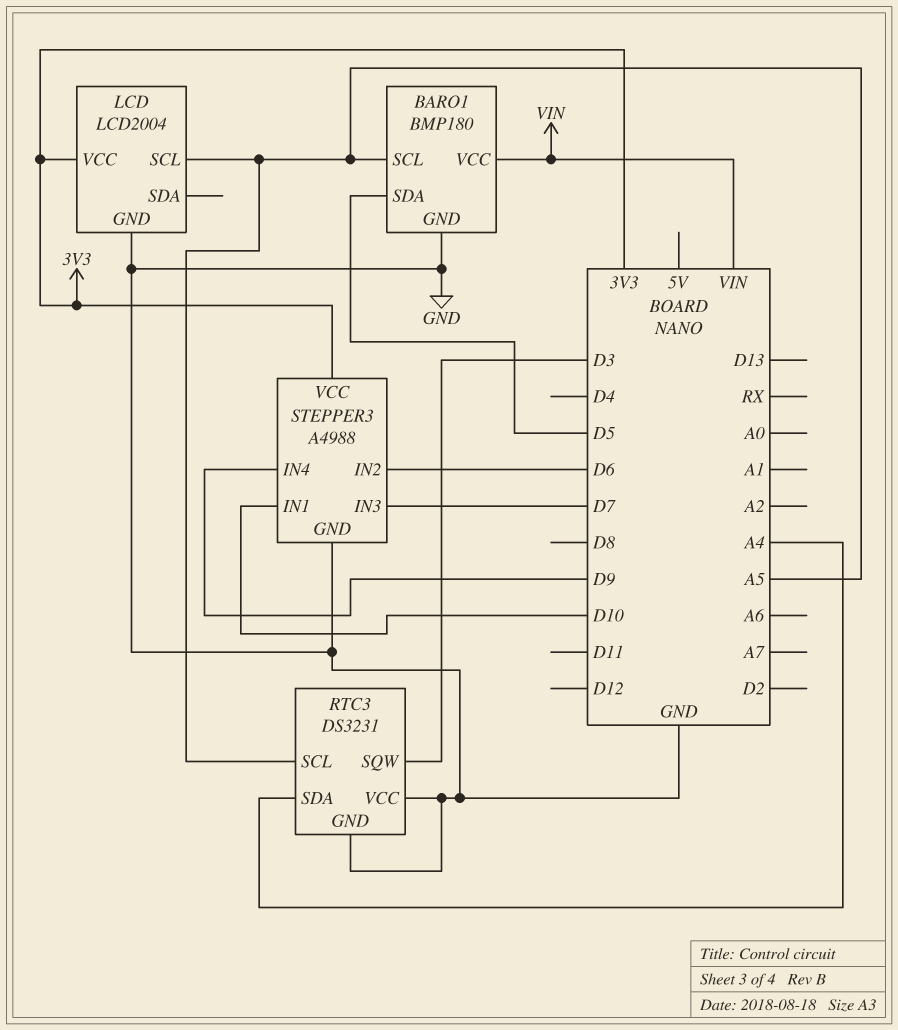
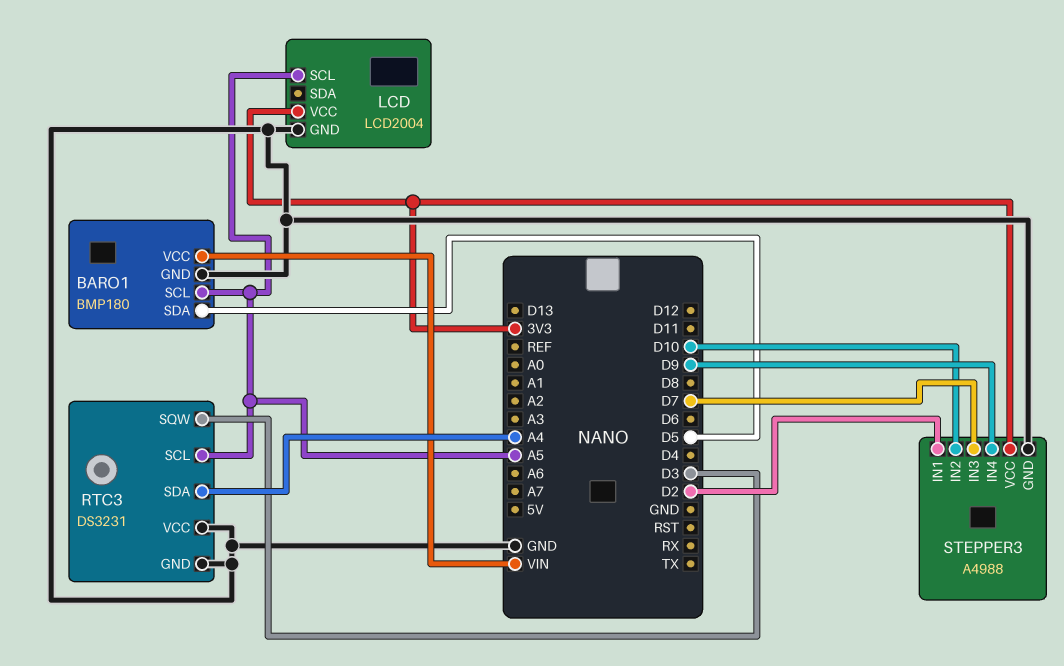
STEPPER3 pin IN1: D10 -> D2
STEPPER3 pin IN2: D6 -> D10

